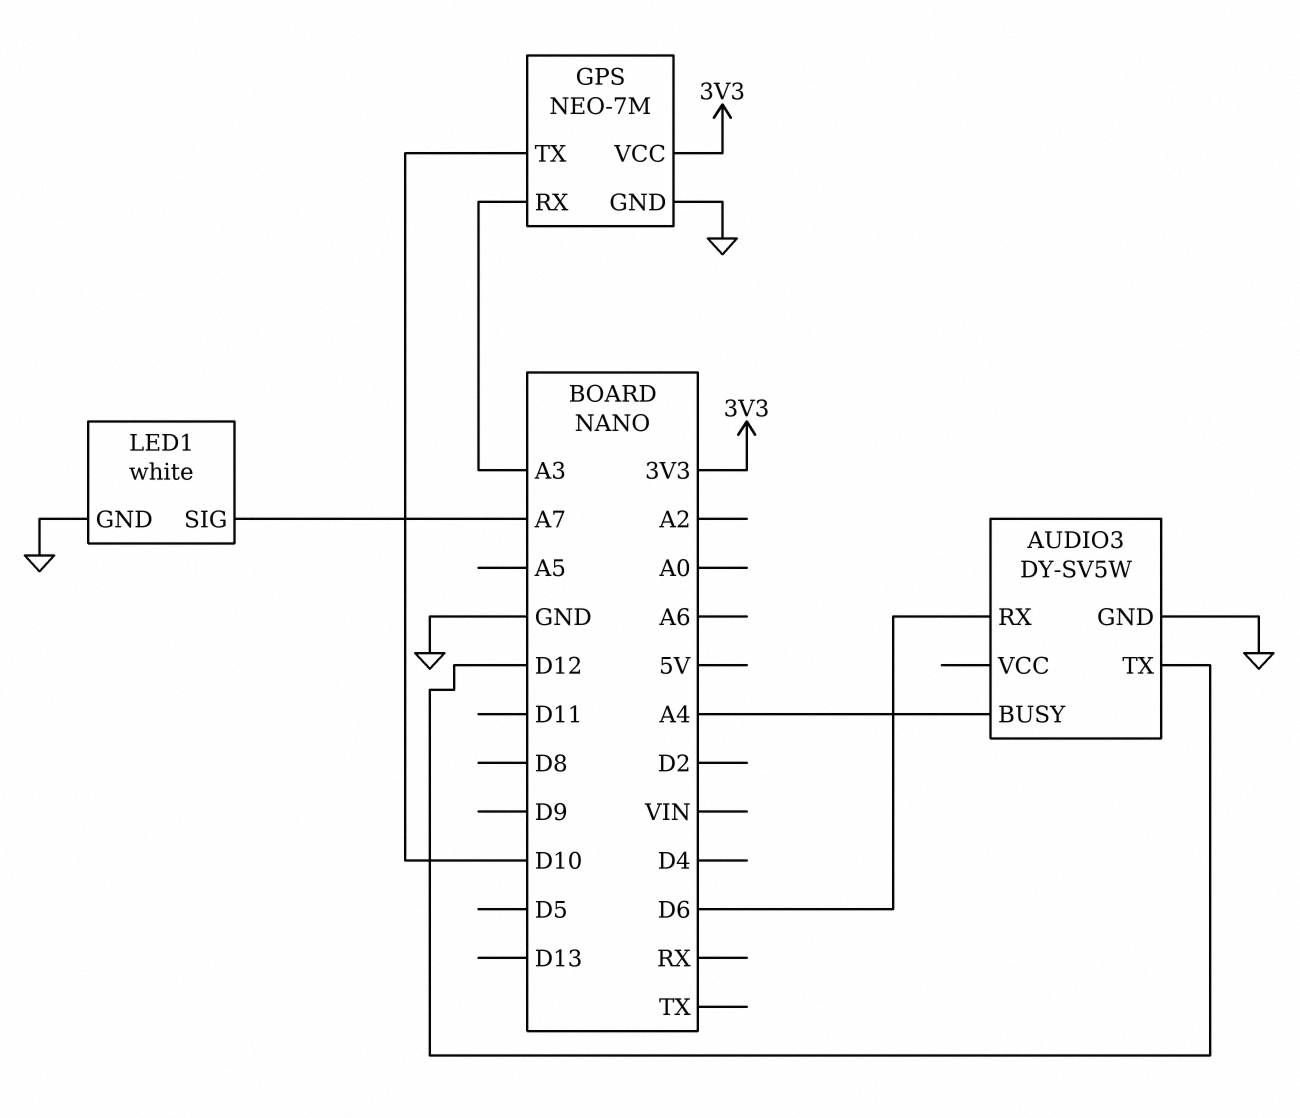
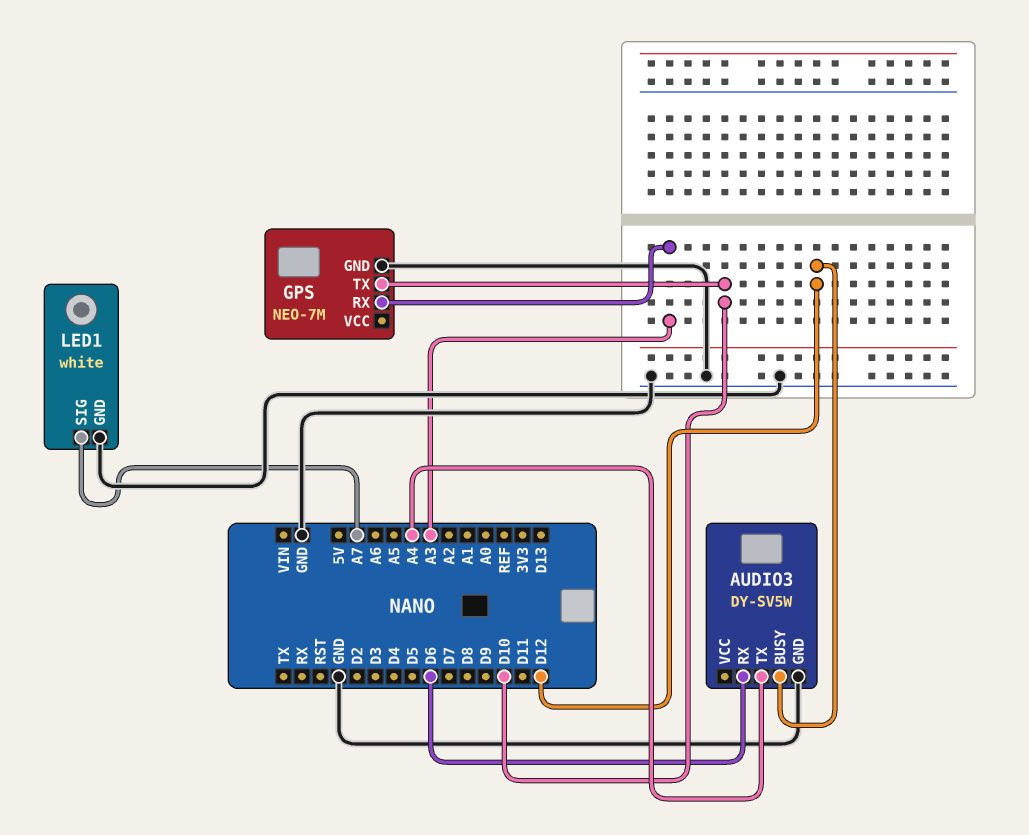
AUDIO3 pin BUSY: A4 -> D12
AUDIO3 pin TX: D12 -> A4
GPS pin VCC: 3V3 -> none

